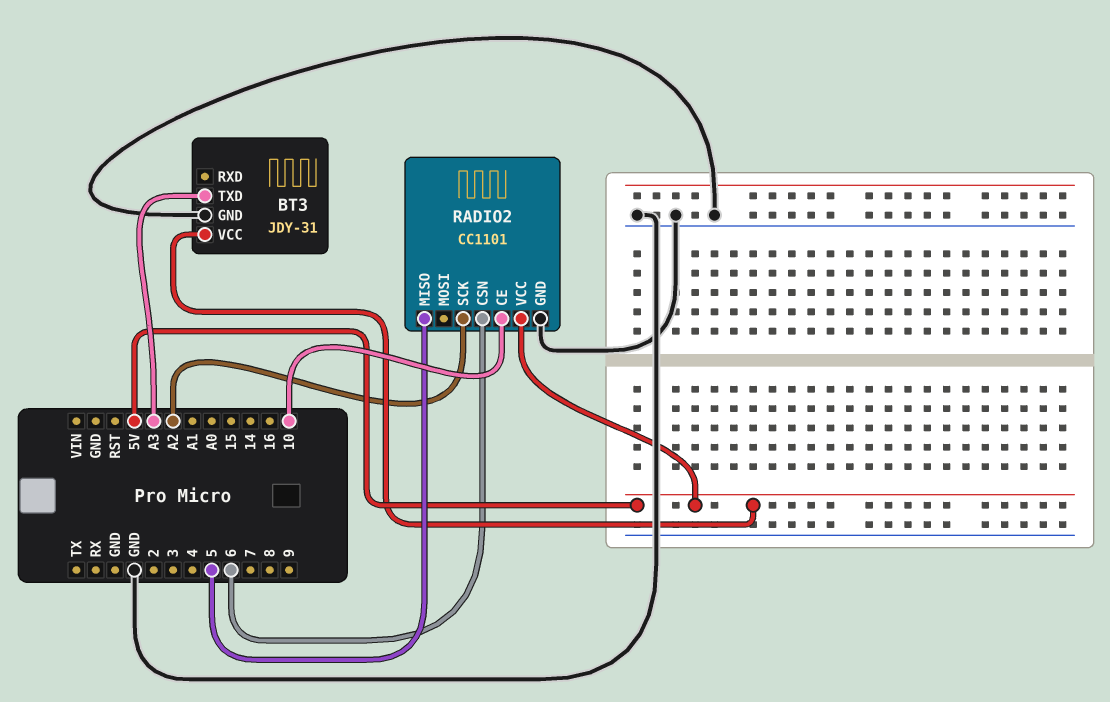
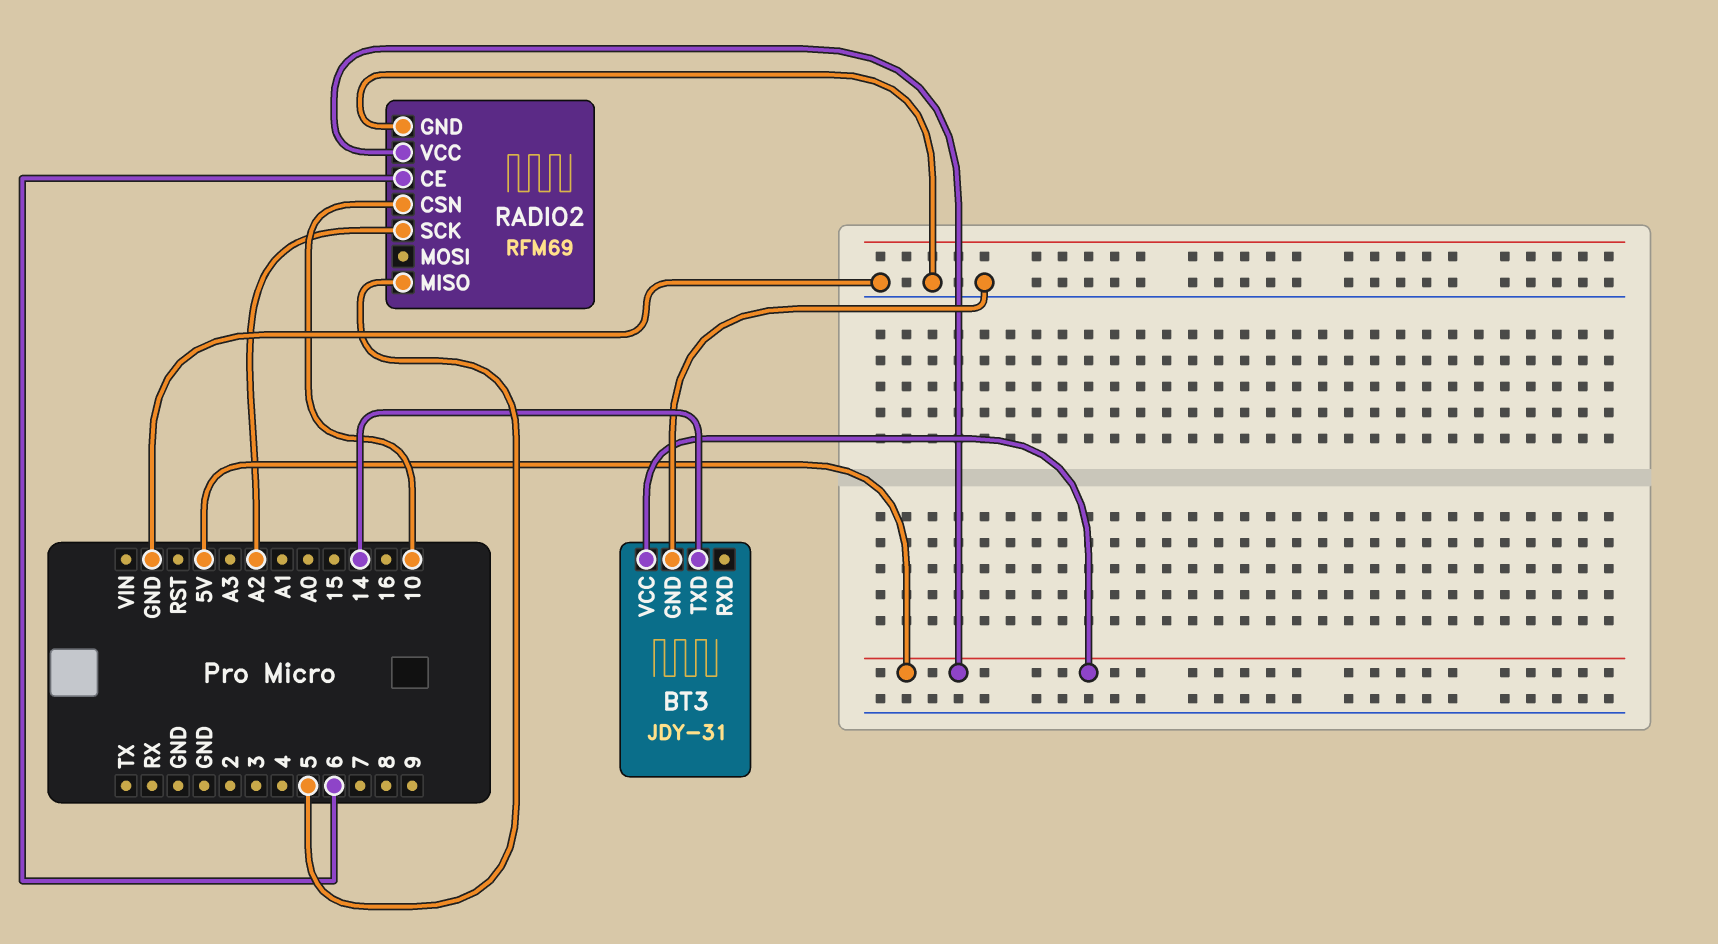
BT3 pin TXD: A3 -> 14
RADIO2: CC1101 -> RFM69
RADIO2 pin CE: 10 -> 6
RADIO2 pin CSN: 6 -> 10

